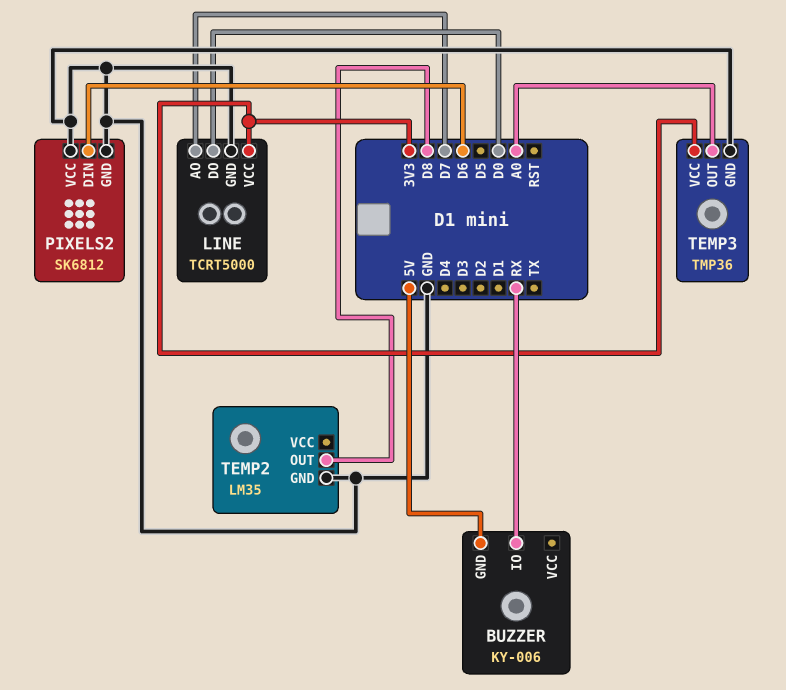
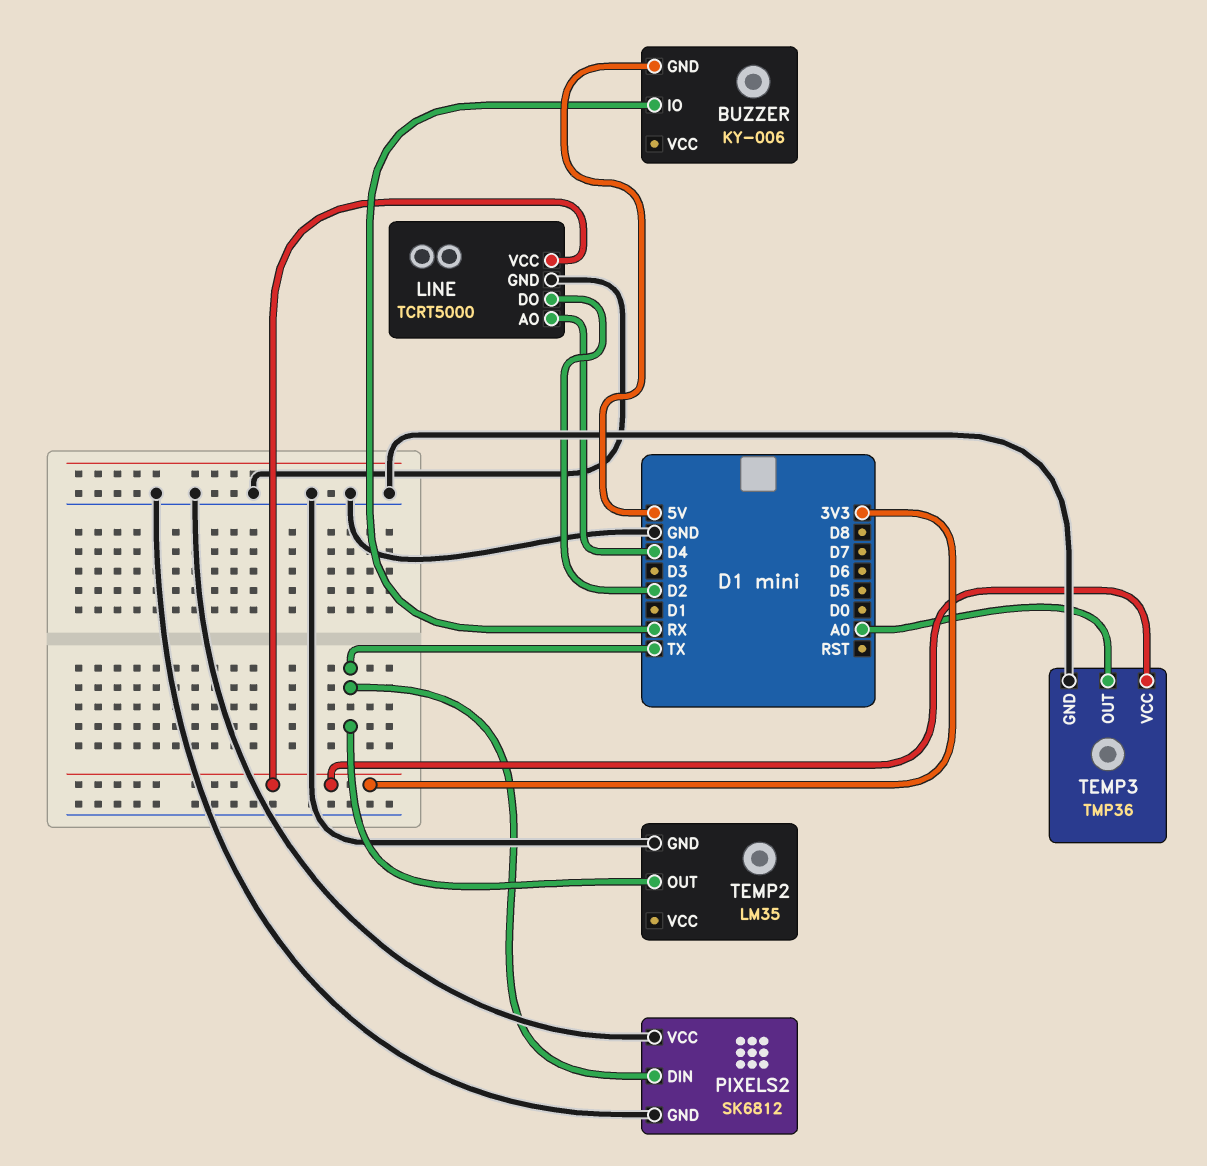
LINE pin AO: D7 -> D4
LINE pin DO: D0 -> D2
PIXELS2 pin DIN: D6 -> TX
TEMP2 pin OUT: D8 -> TX

